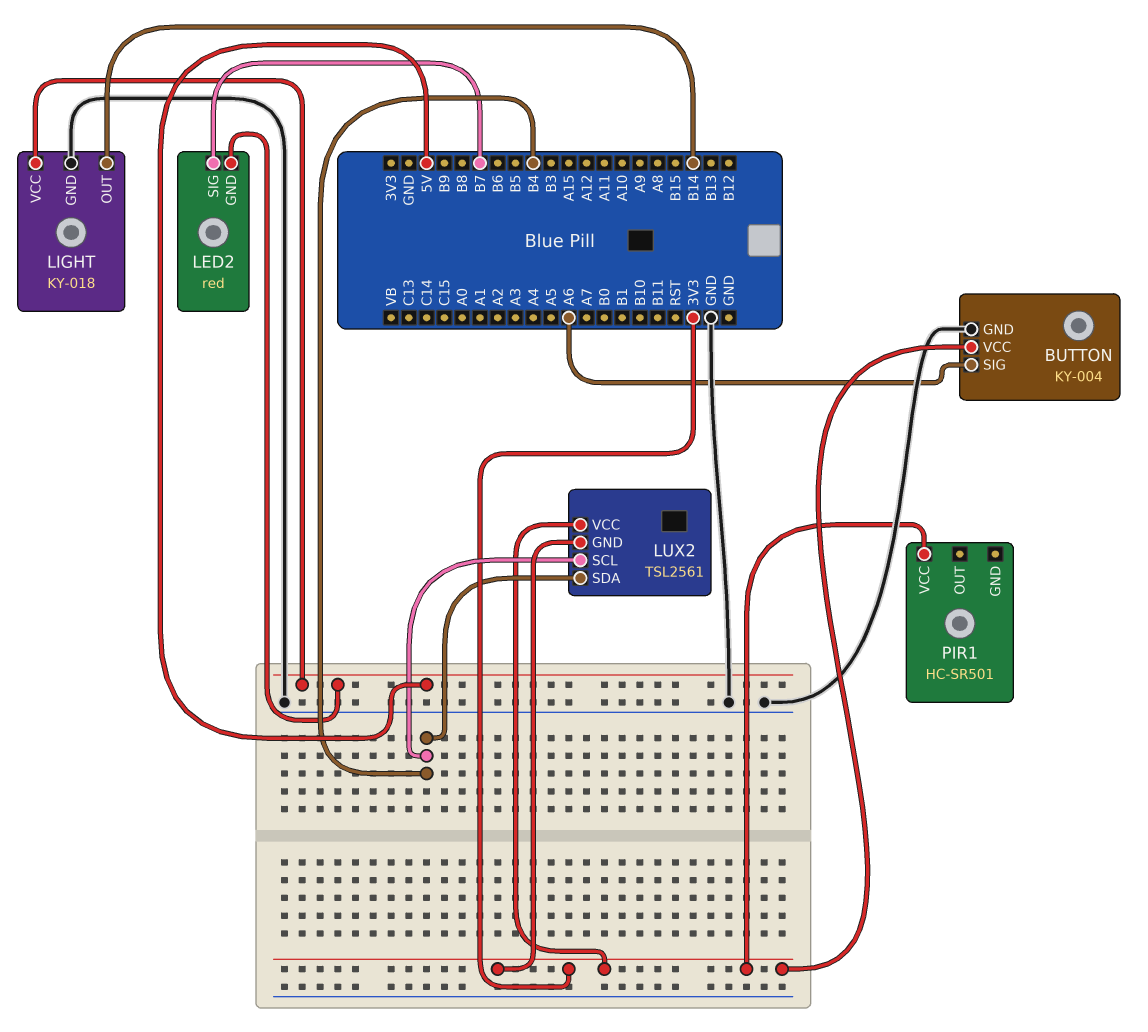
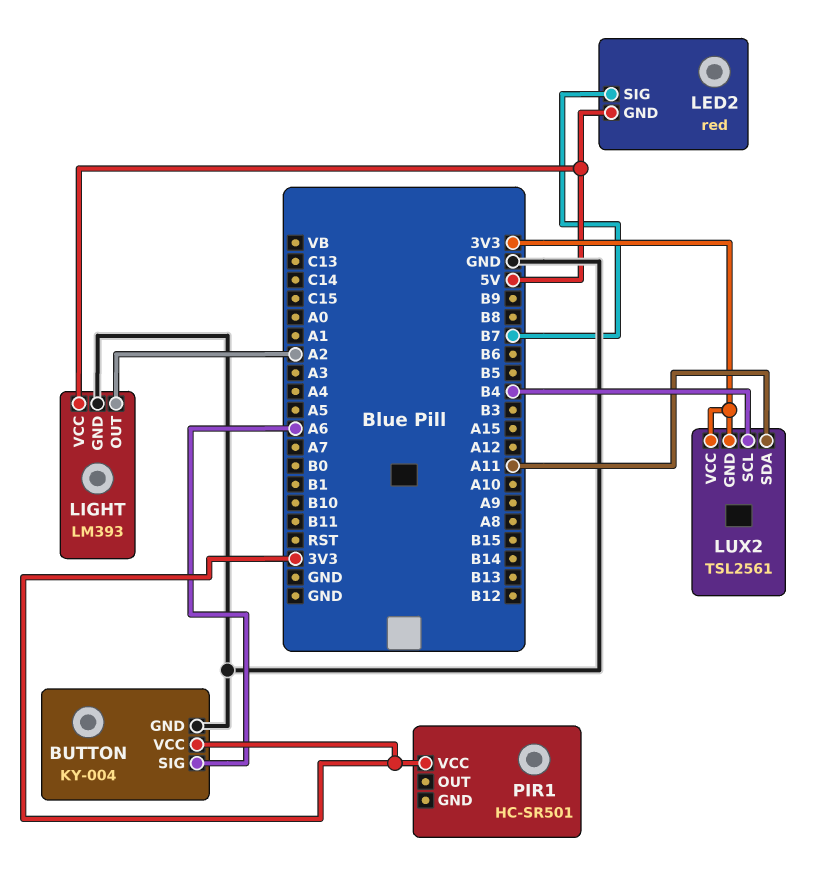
LIGHT: KY-018 -> LM393
LIGHT pin OUT: B14 -> A2
LUX2 pin SDA: B4 -> A11

